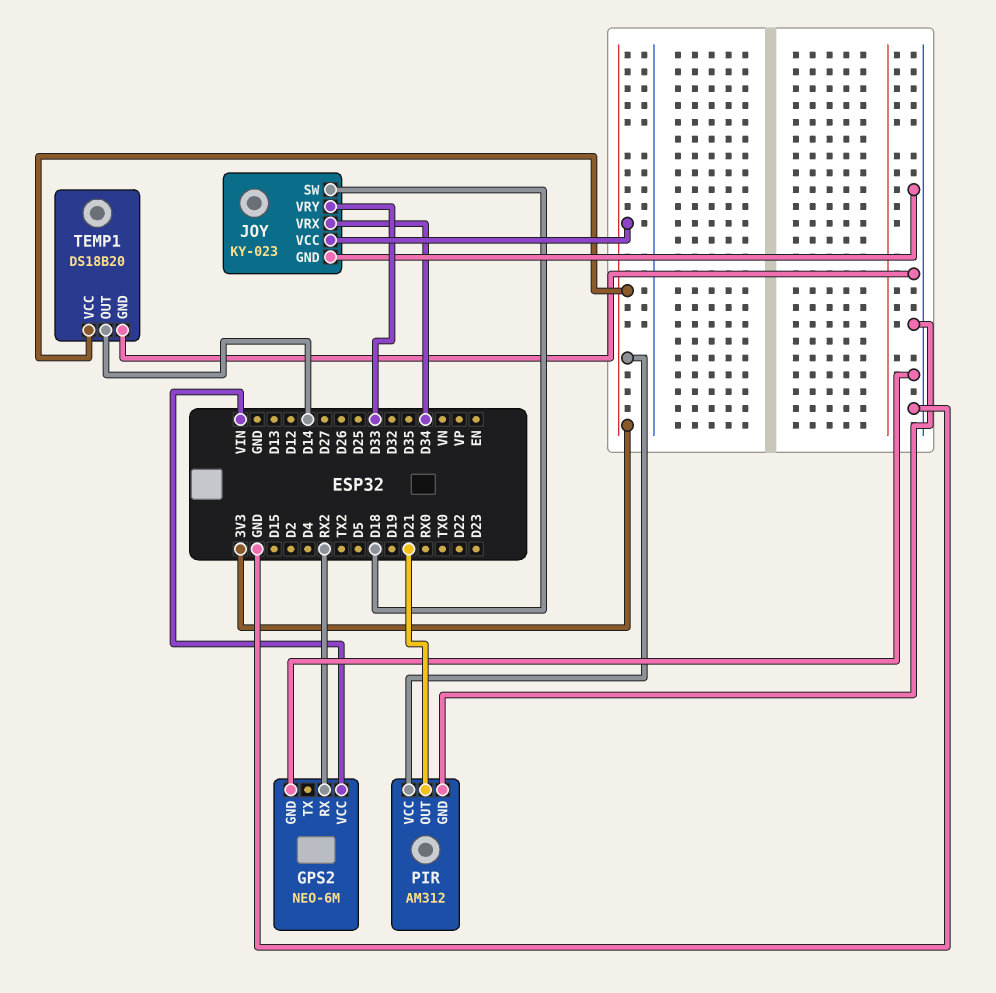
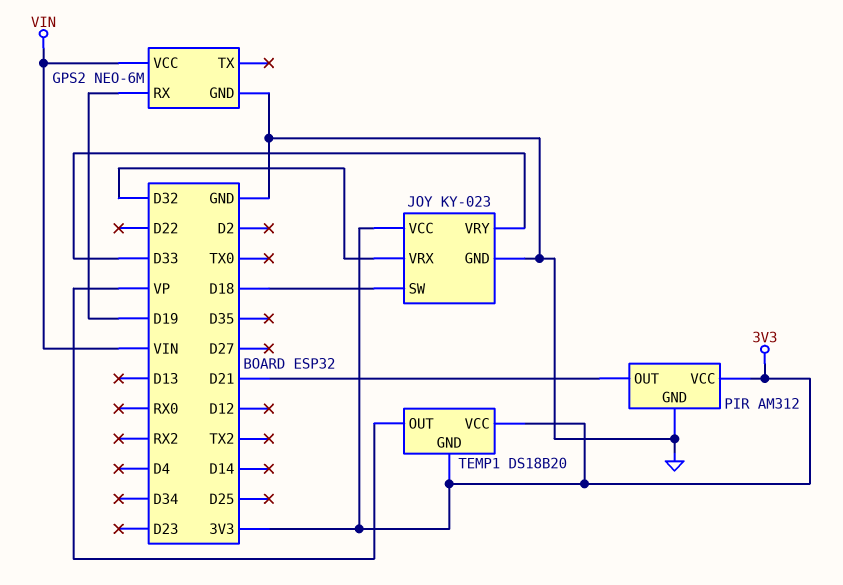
GPS2 pin RX: RX2 -> D19
JOY pin VRX: D34 -> D32
TEMP1 pin GND: GND -> 3V3
TEMP1 pin OUT: D14 -> VP

